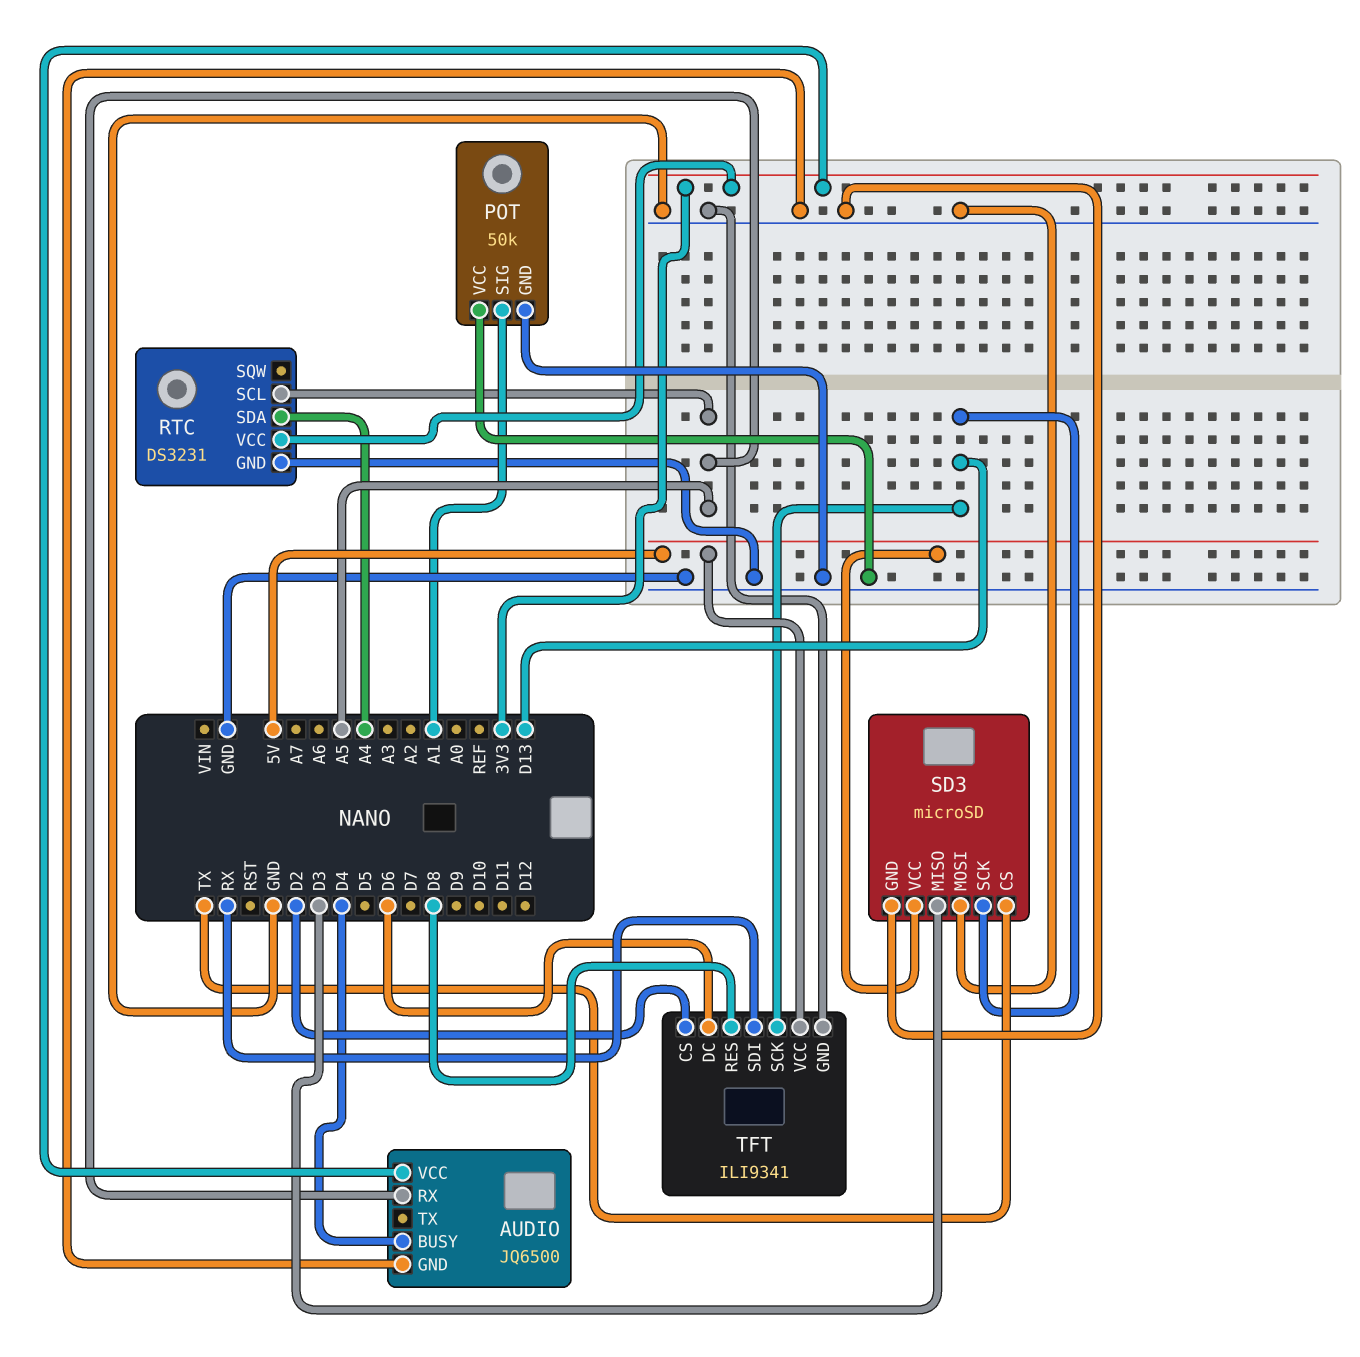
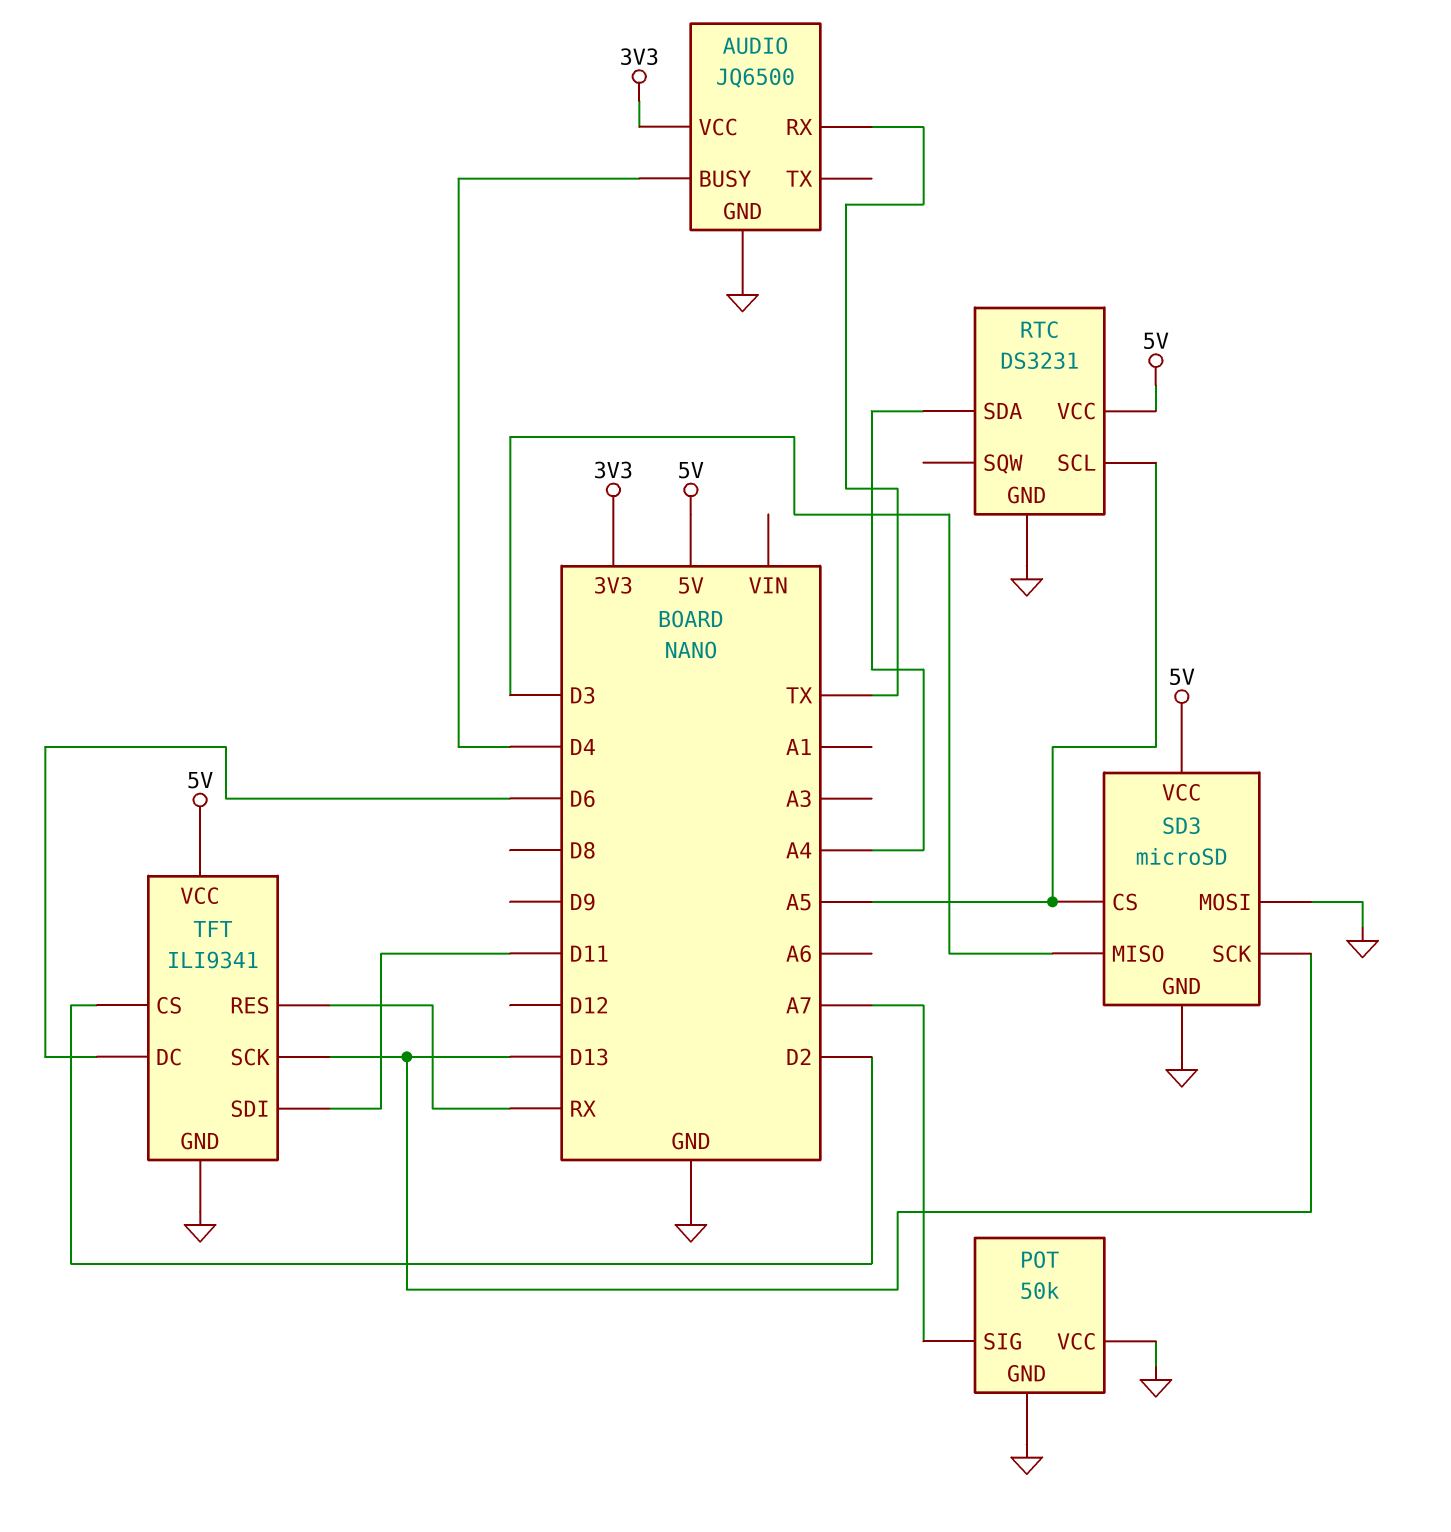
AUDIO pin RX: A5 -> TX
POT pin SIG: A1 -> A7
RTC pin VCC: 3V3 -> 5V
SD3 pin CS: TX -> A5
TFT pin RES: D8 -> RX
TFT pin SDI: RX -> D11

